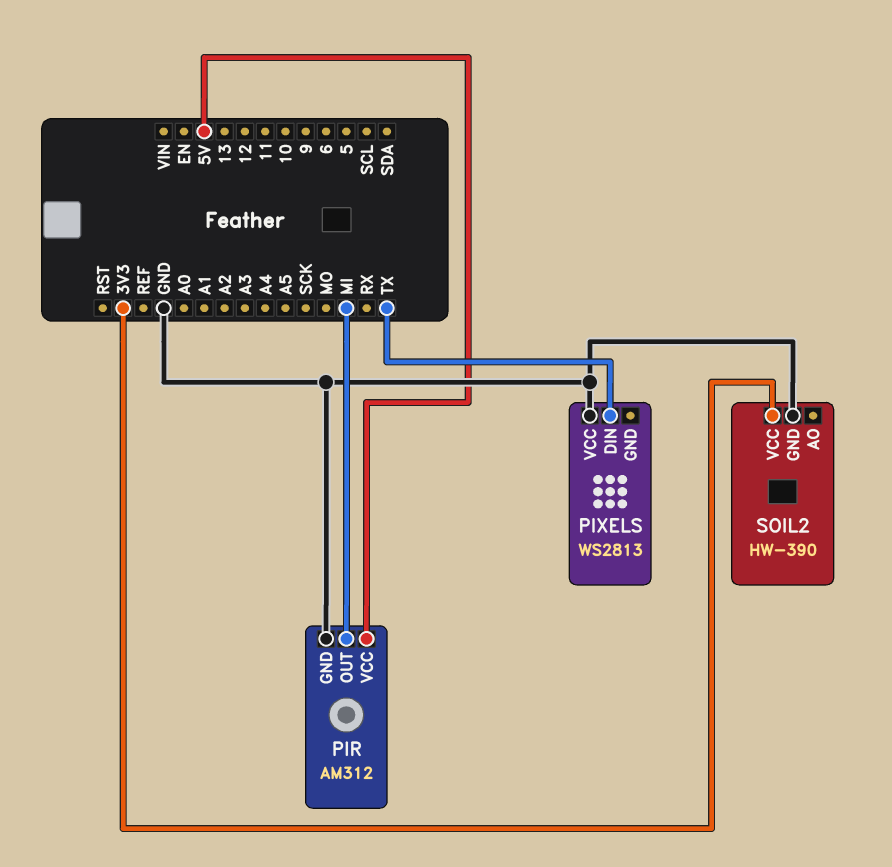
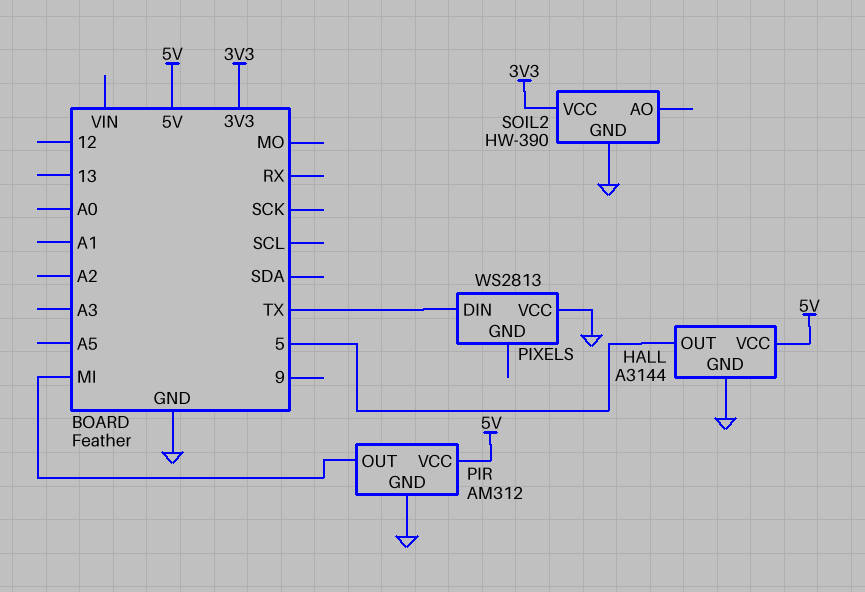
HALL: none -> A3144
HALL pin GND: none -> GND
HALL pin OUT: none -> 5
HALL pin VCC: none -> 5V

